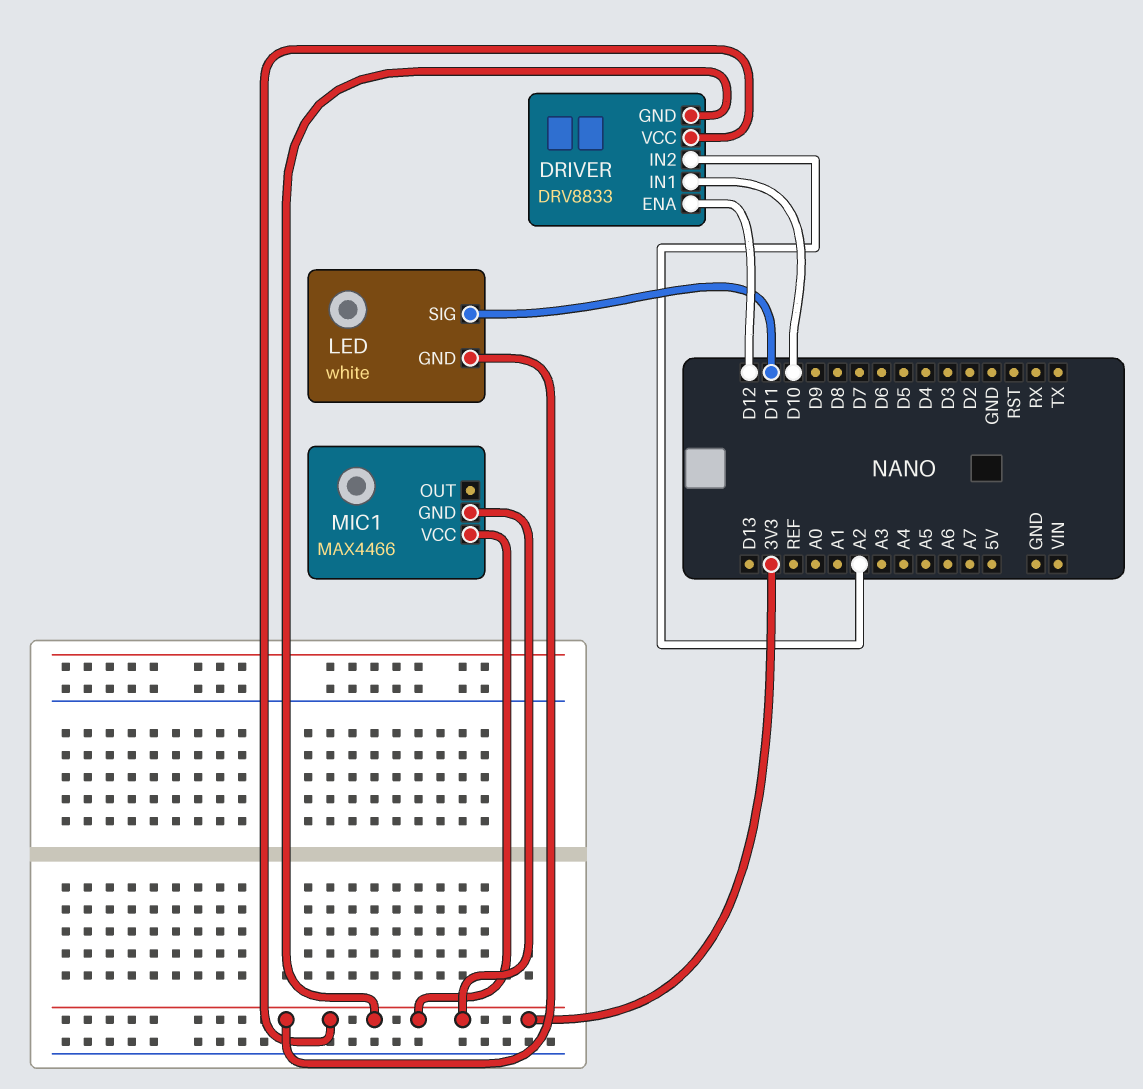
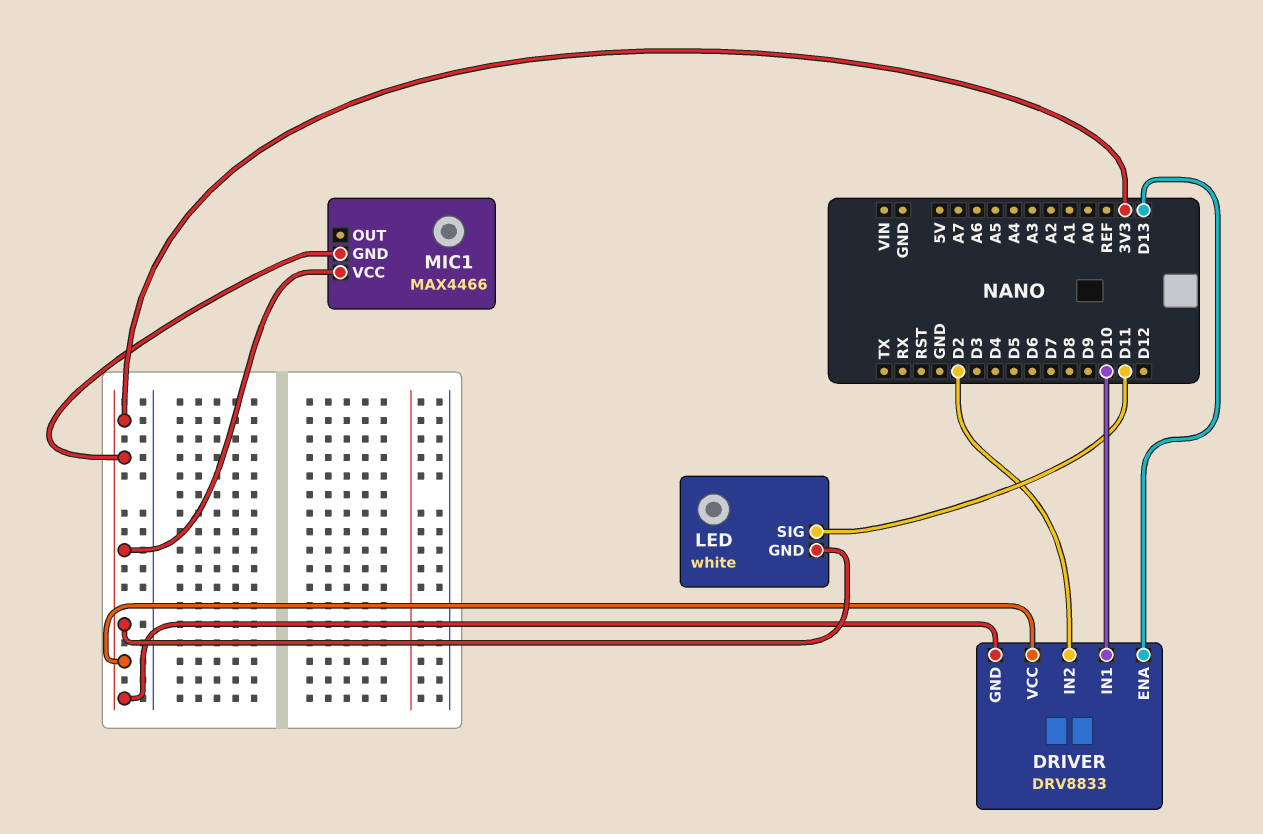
DRIVER pin ENA: D12 -> D13
DRIVER pin IN2: A2 -> D2

